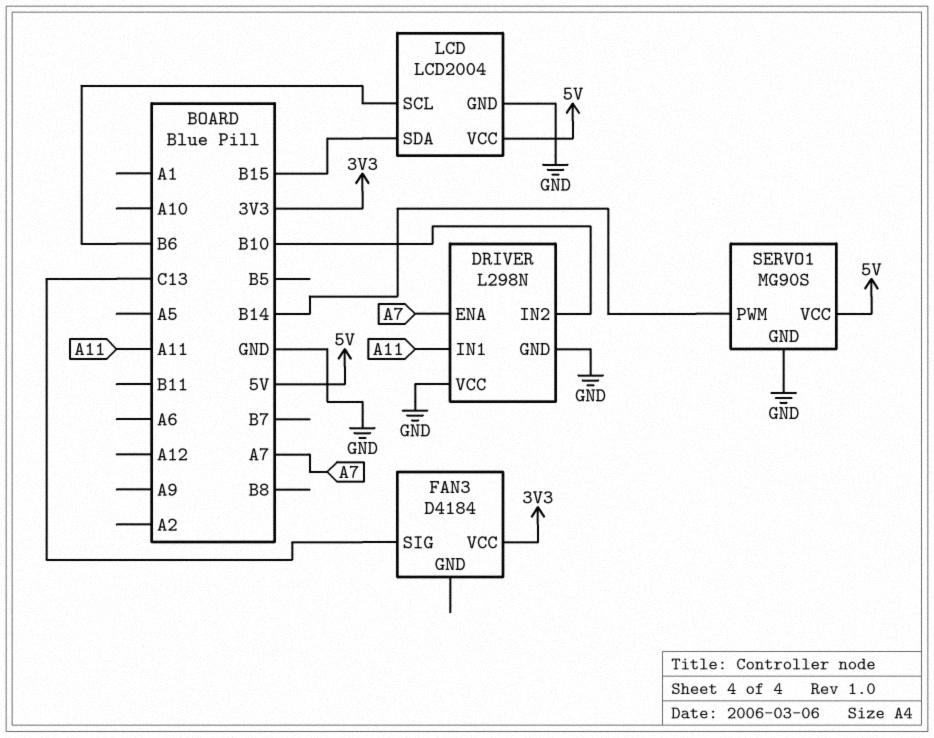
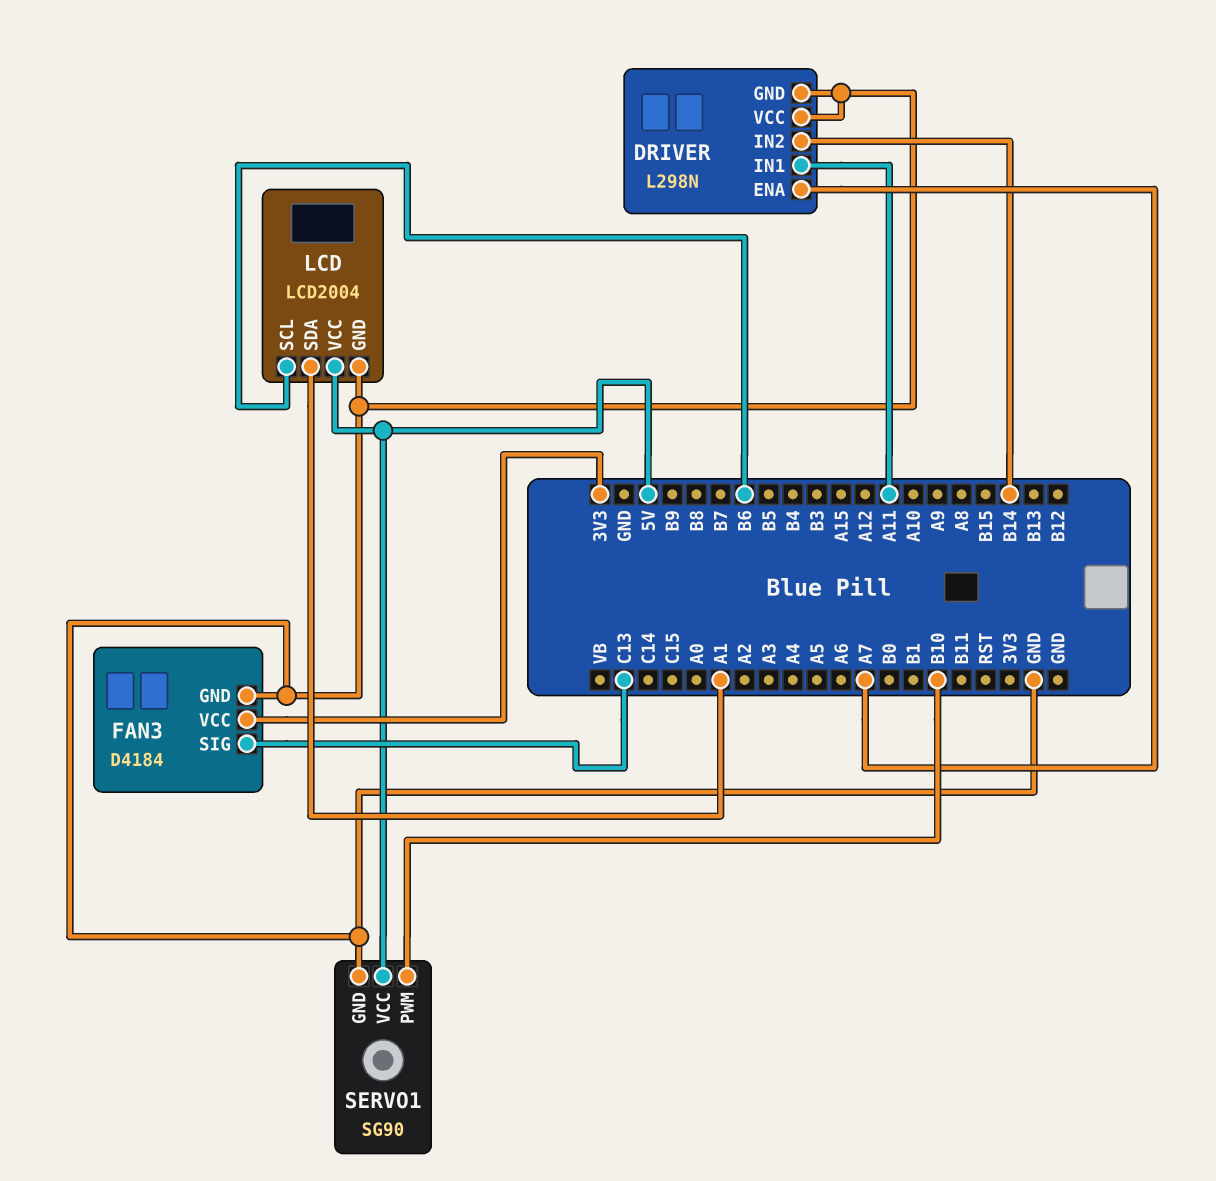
DRIVER pin IN2: B10 -> B14
FAN3 pin GND: none -> GND
LCD pin SDA: B15 -> A1
SERVO1: MG90S -> SG90
SERVO1 pin PWM: B14 -> B10

